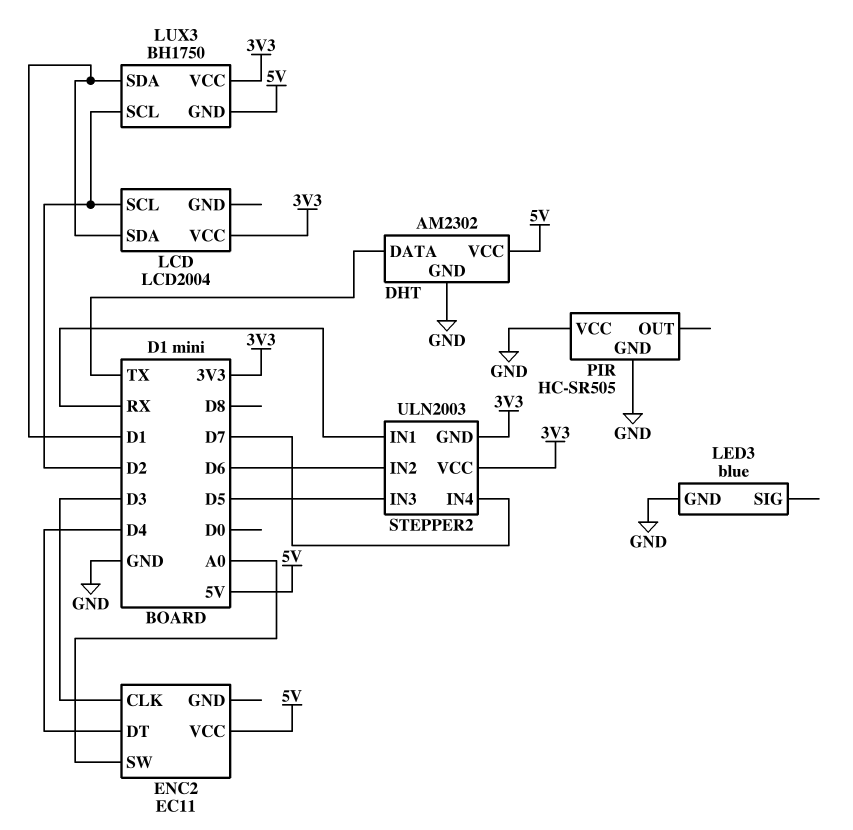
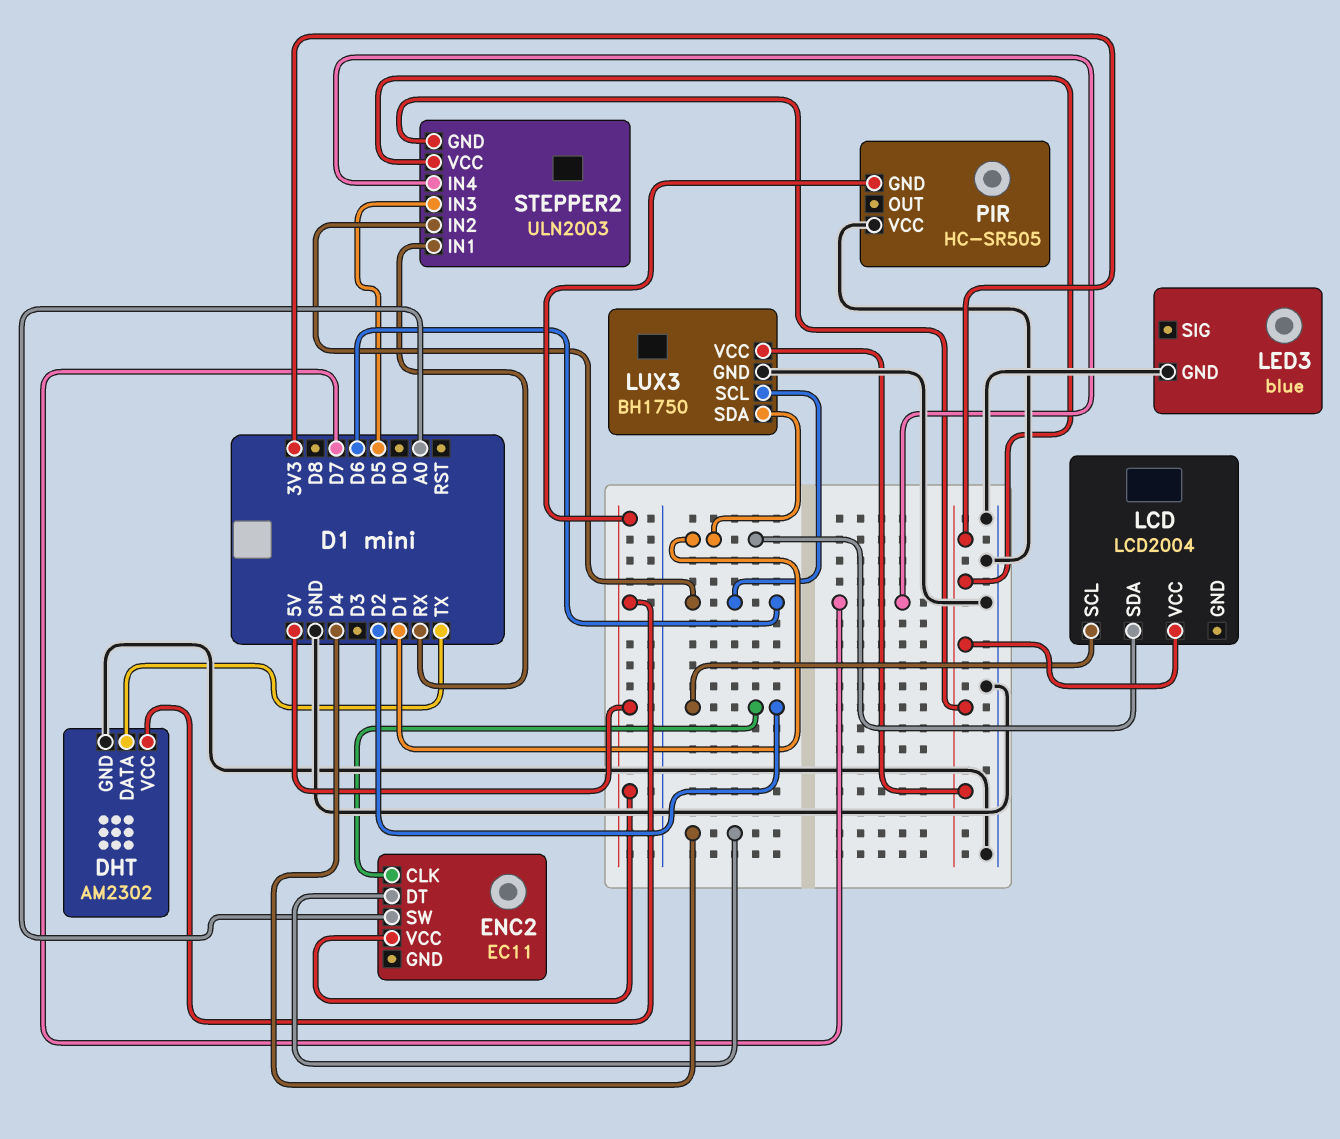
ENC2 pin CLK: D3 -> D2
LUX3 pin GND: 5V -> GND
LUX3 pin SCL: D2 -> D6
PIR pin GND: GND -> 5V

